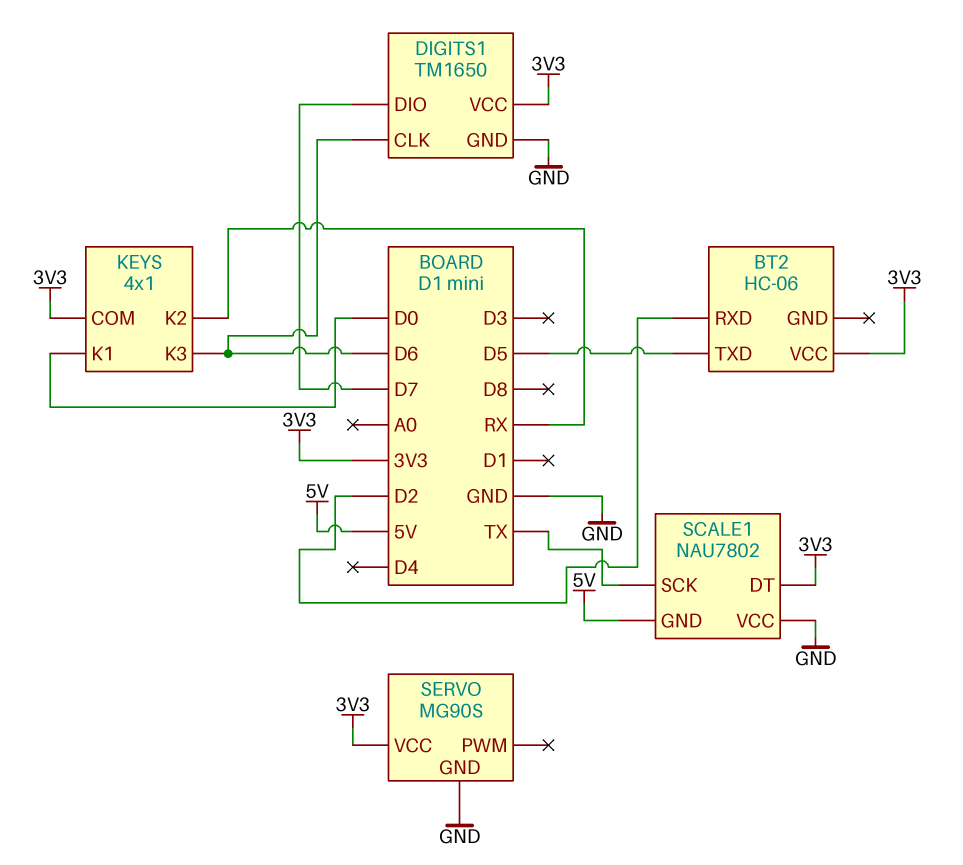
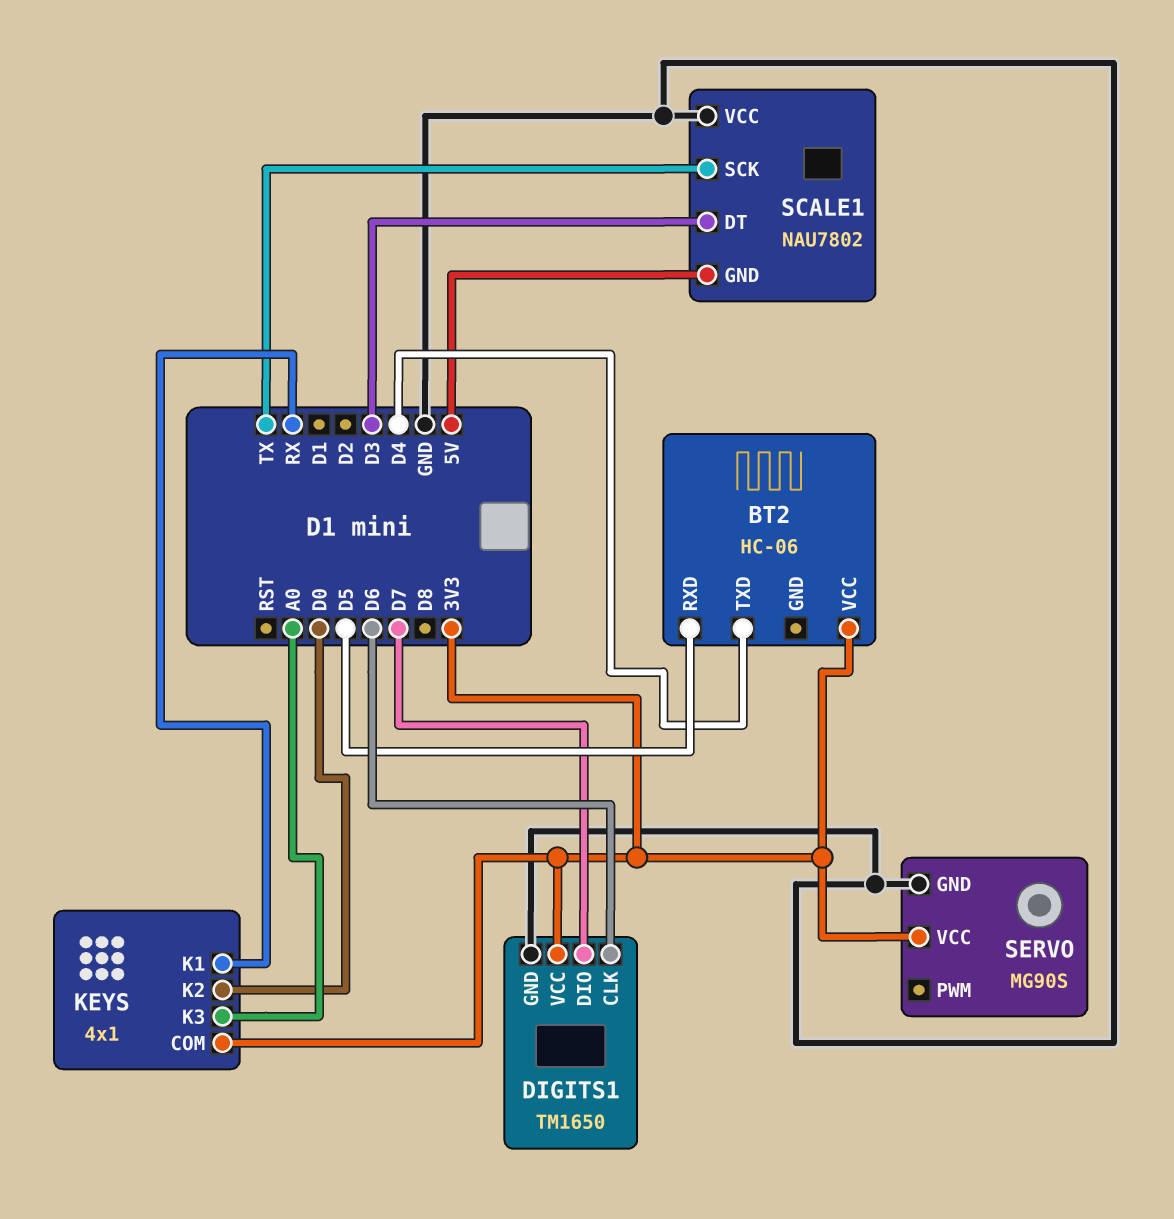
BT2 pin RXD: D2 -> D5
BT2 pin TXD: D5 -> D4
KEYS pin K1: D0 -> RX
KEYS pin K2: RX -> D0
KEYS pin K3: D6 -> A0
SCALE1 pin DT: 3V3 -> D3

